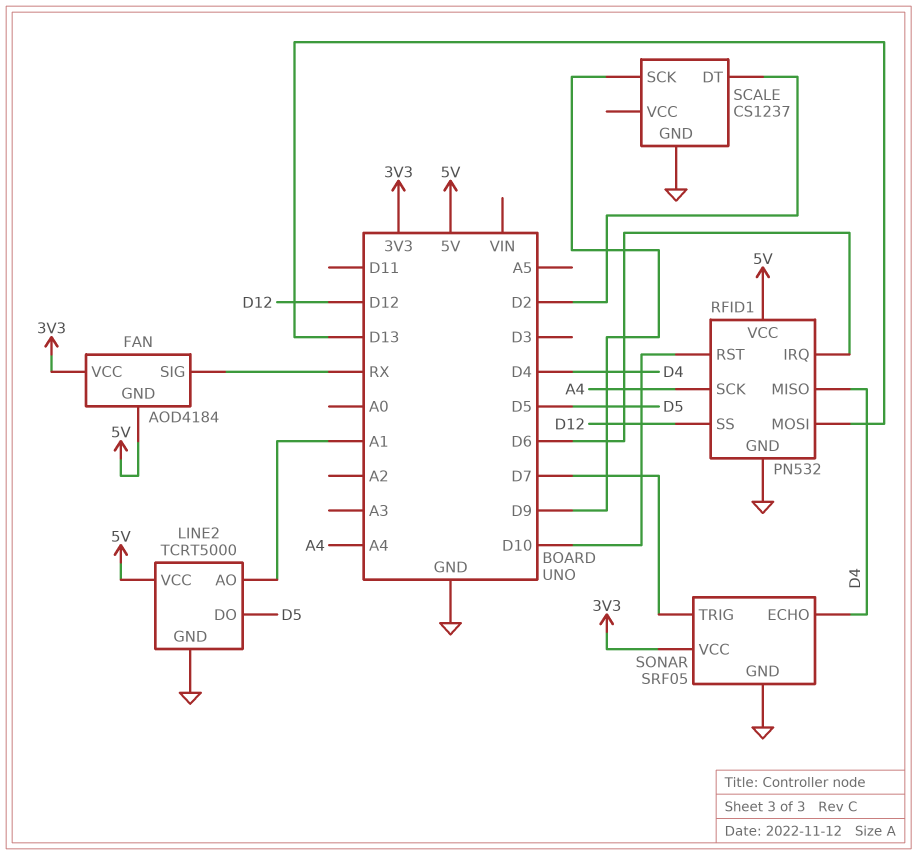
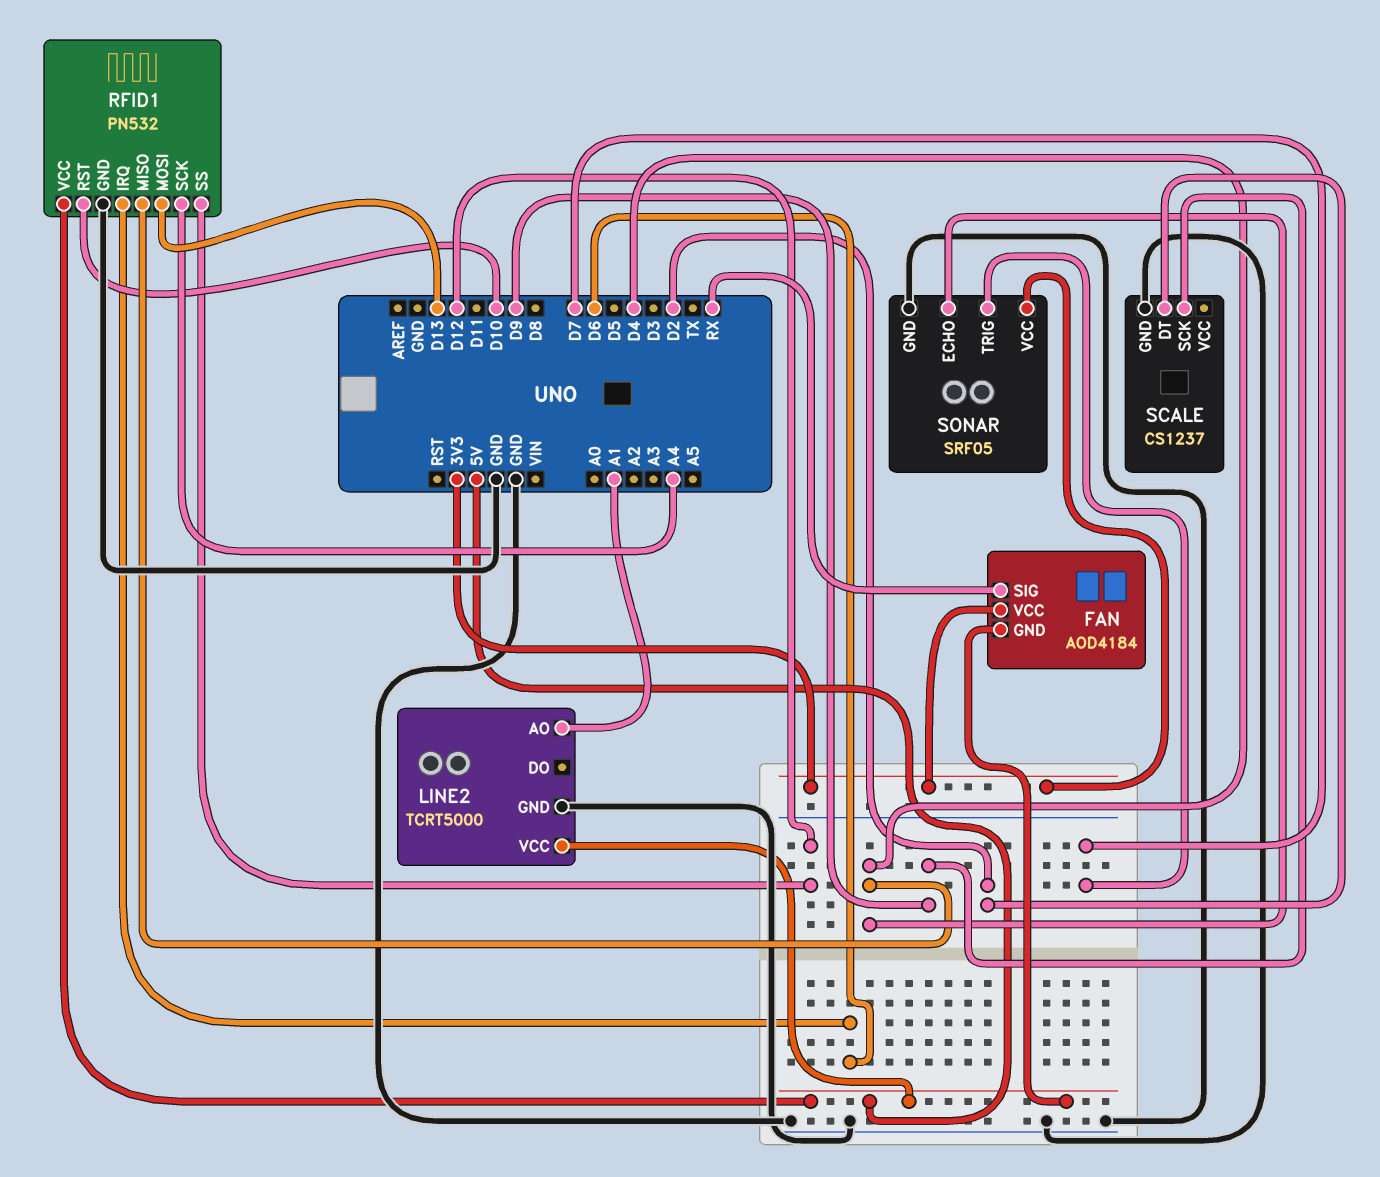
LINE2 pin DO: D5 -> none

